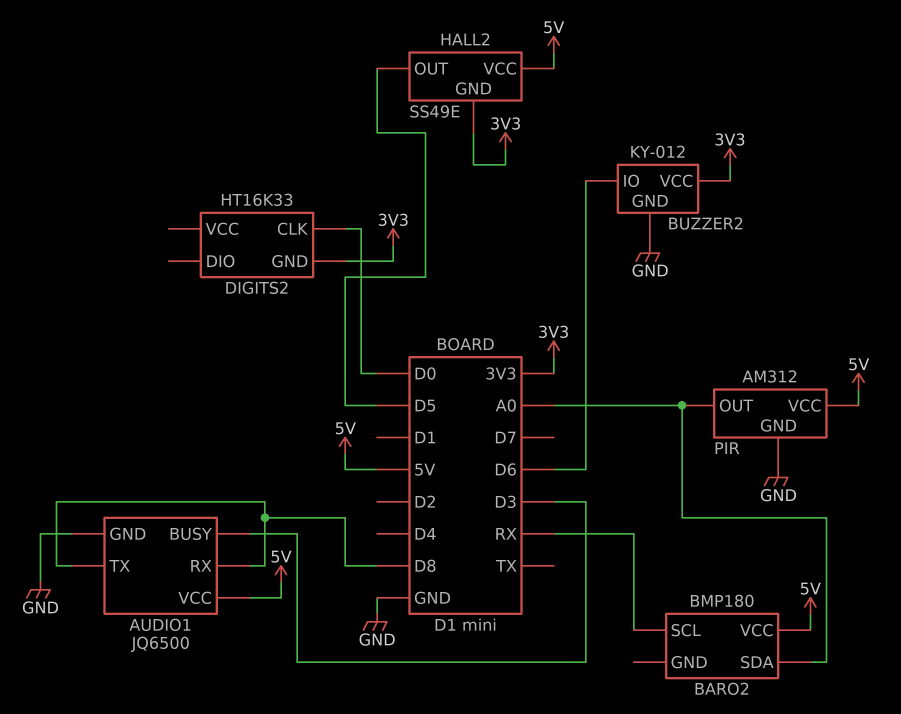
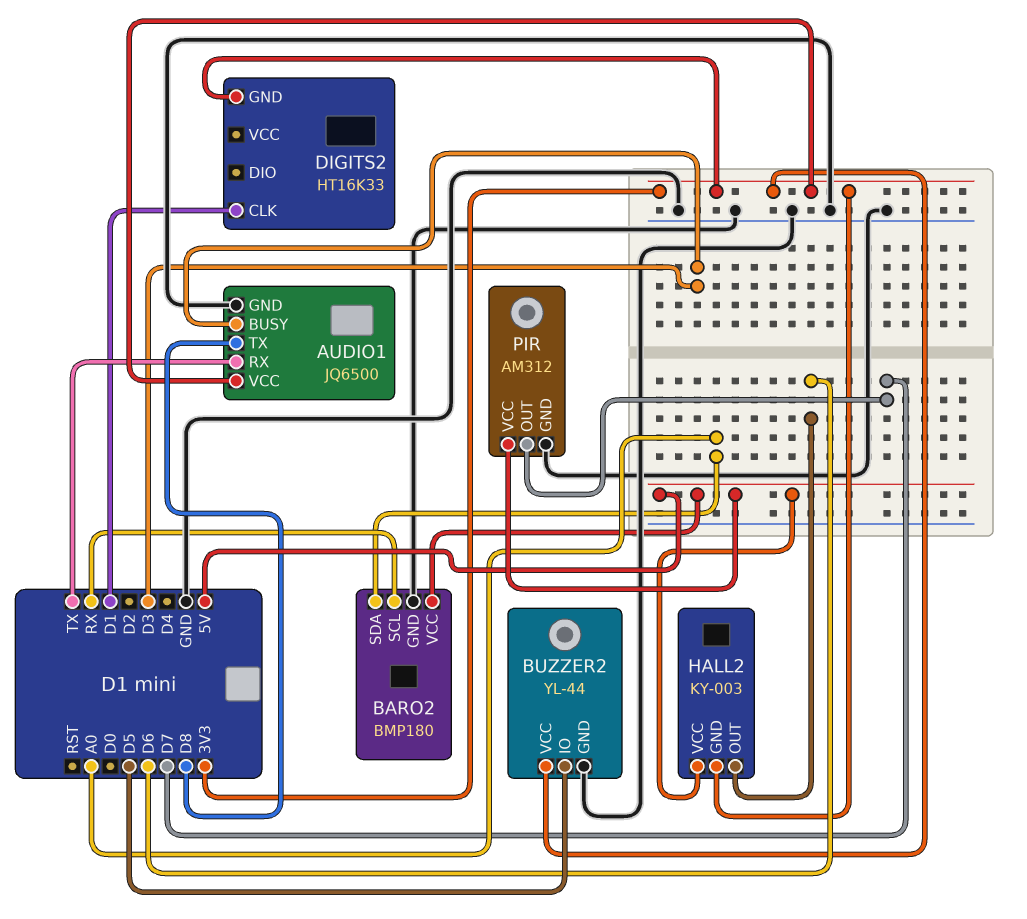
AUDIO1 pin RX: D8 -> TX
AUDIO1 pin VCC: 5V -> 3V3
BARO2 pin GND: none -> GND
BUZZER2: KY-012 -> YL-44
BUZZER2 pin IO: D6 -> D5
DIGITS2 pin CLK: D0 -> D1
HALL2: SS49E -> KY-003
HALL2 pin OUT: D5 -> D6
PIR pin OUT: A0 -> D7

